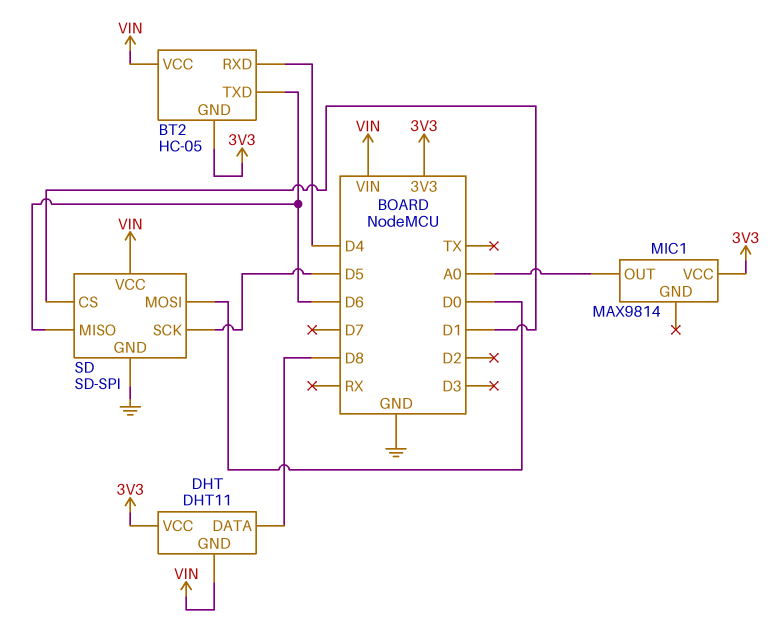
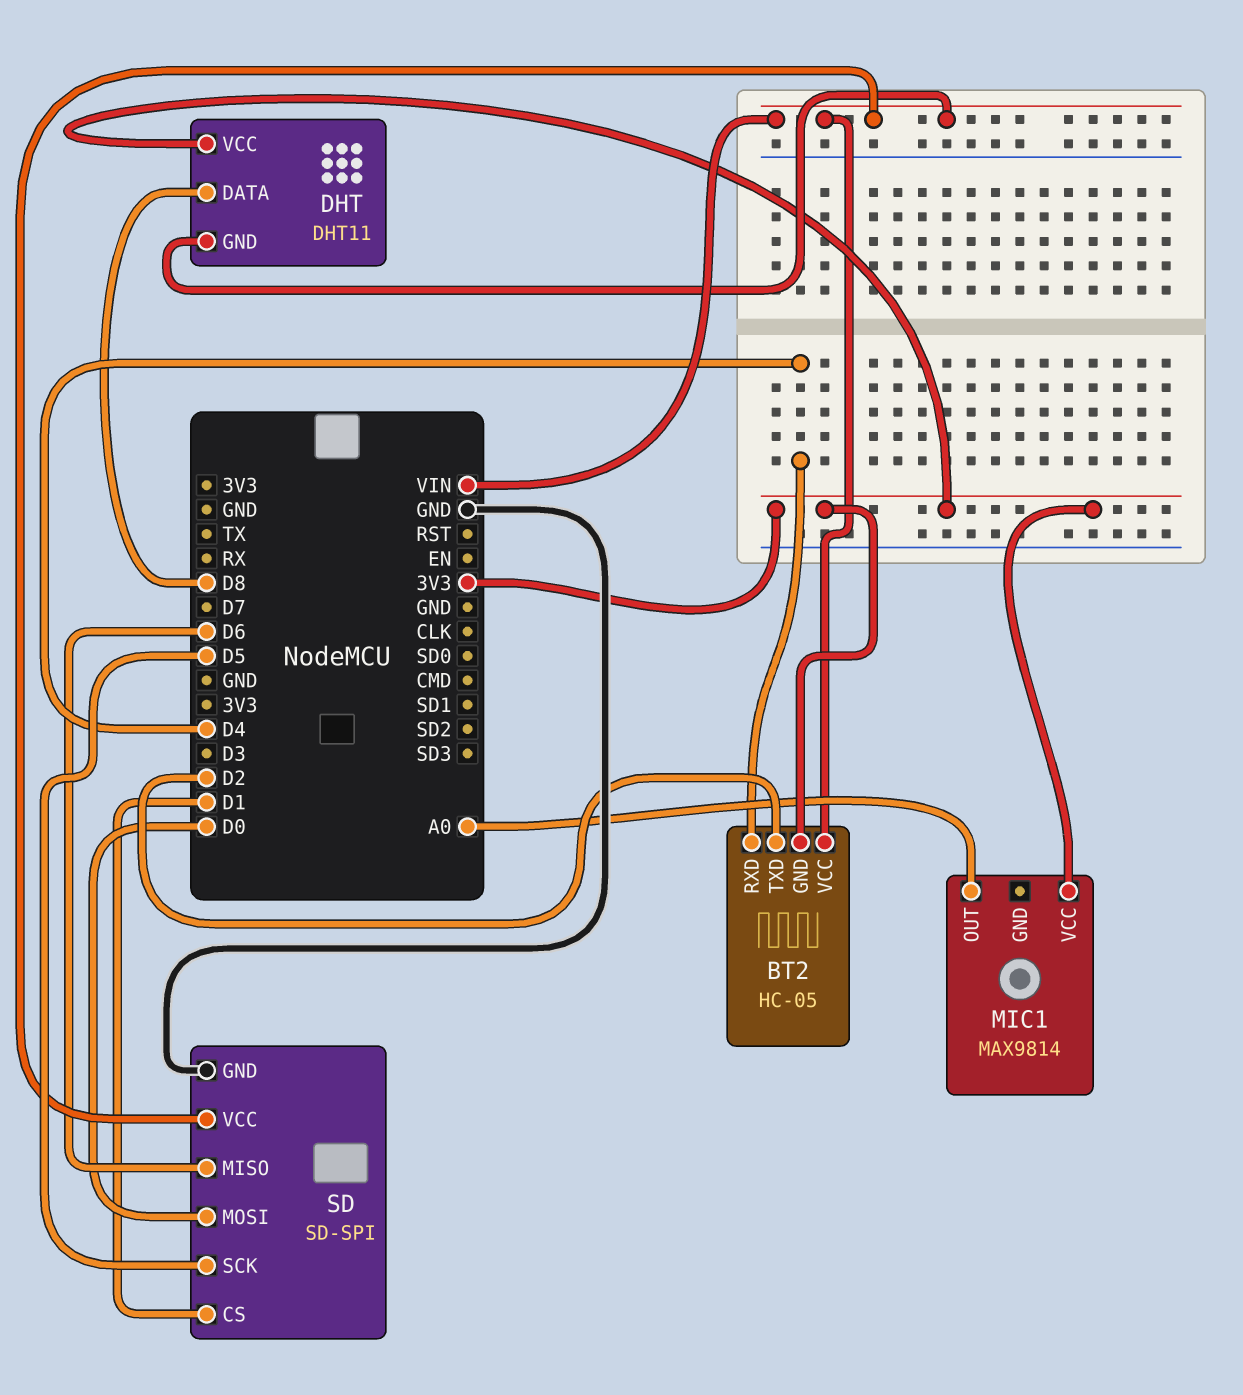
BT2 pin TXD: D6 -> D2

